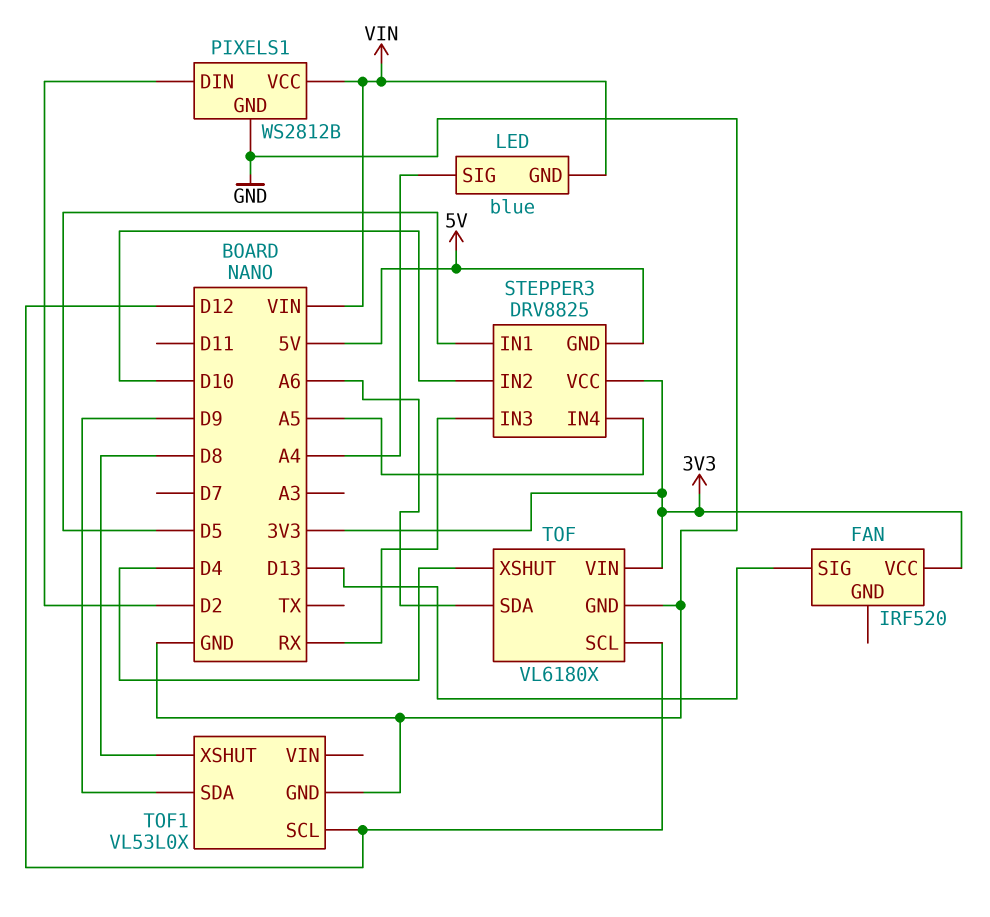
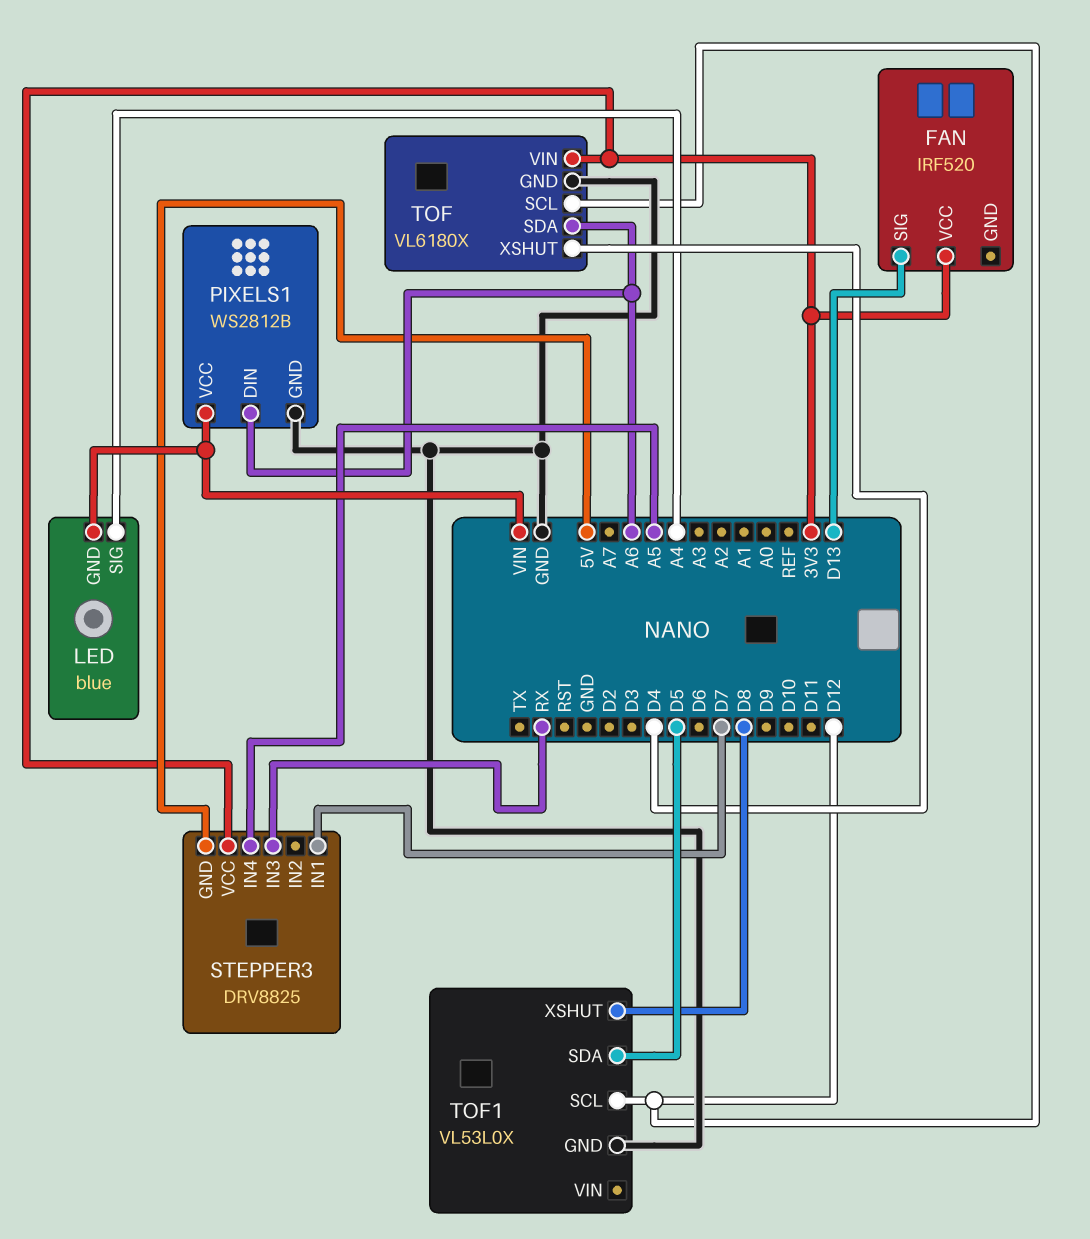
PIXELS1 pin DIN: D2 -> A6
STEPPER3 pin IN1: D5 -> D7
STEPPER3 pin IN2: D10 -> none
TOF1 pin SDA: D9 -> D5

